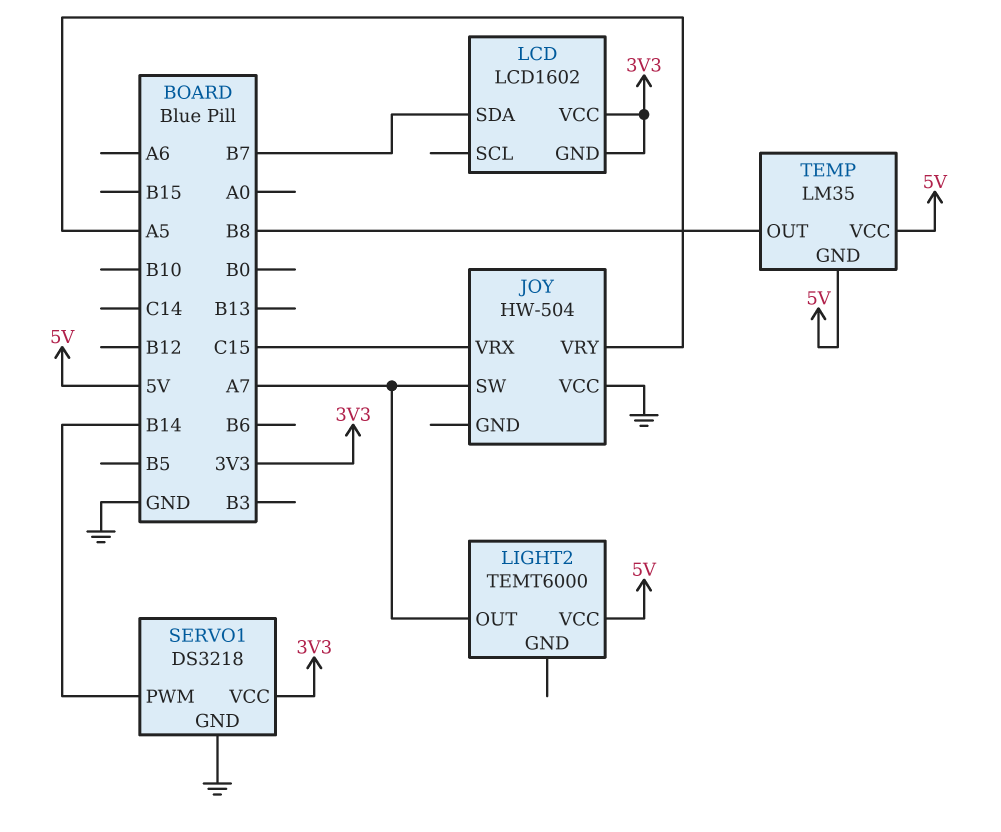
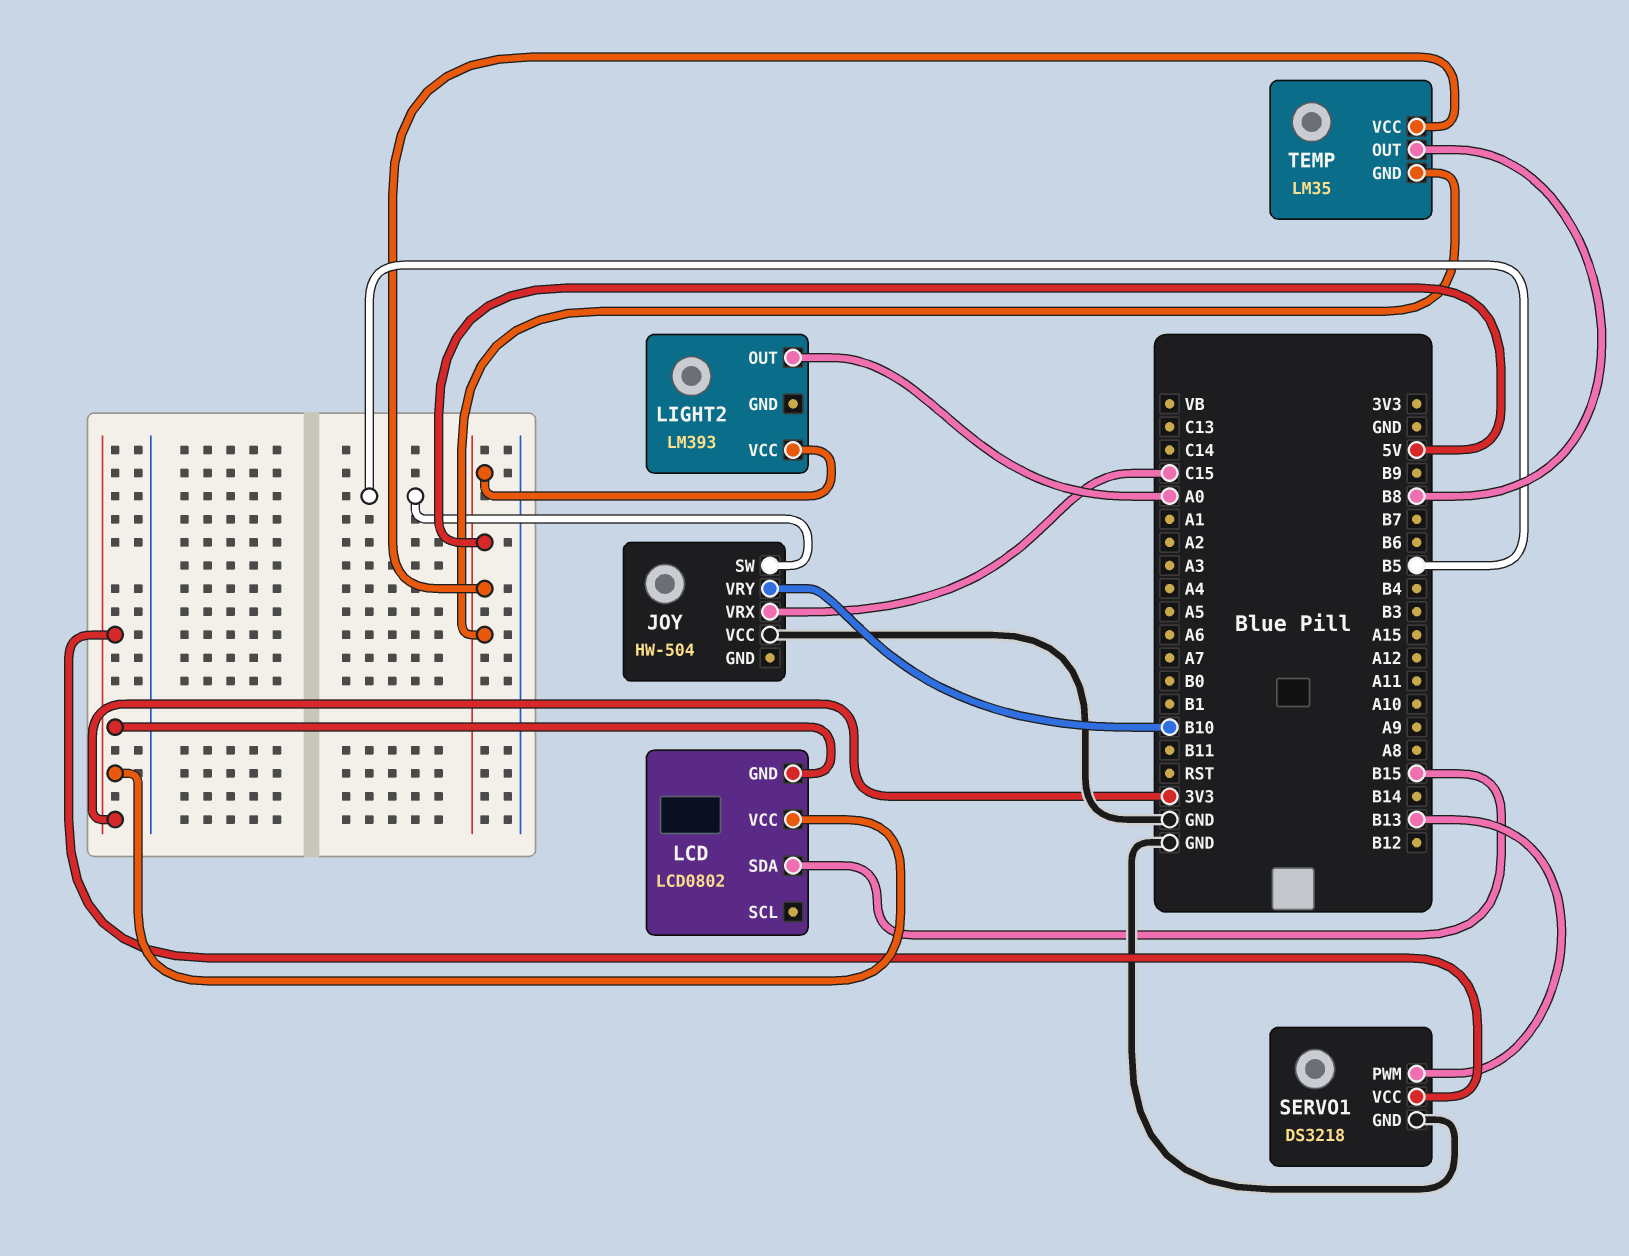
JOY pin SW: A7 -> B5
JOY pin VRY: A5 -> B10
LCD: LCD1602 -> LCD0802
LCD pin SDA: B7 -> B15
LIGHT2: TEMT6000 -> LM393
LIGHT2 pin OUT: A7 -> A0
SERVO1 pin PWM: B14 -> B13

